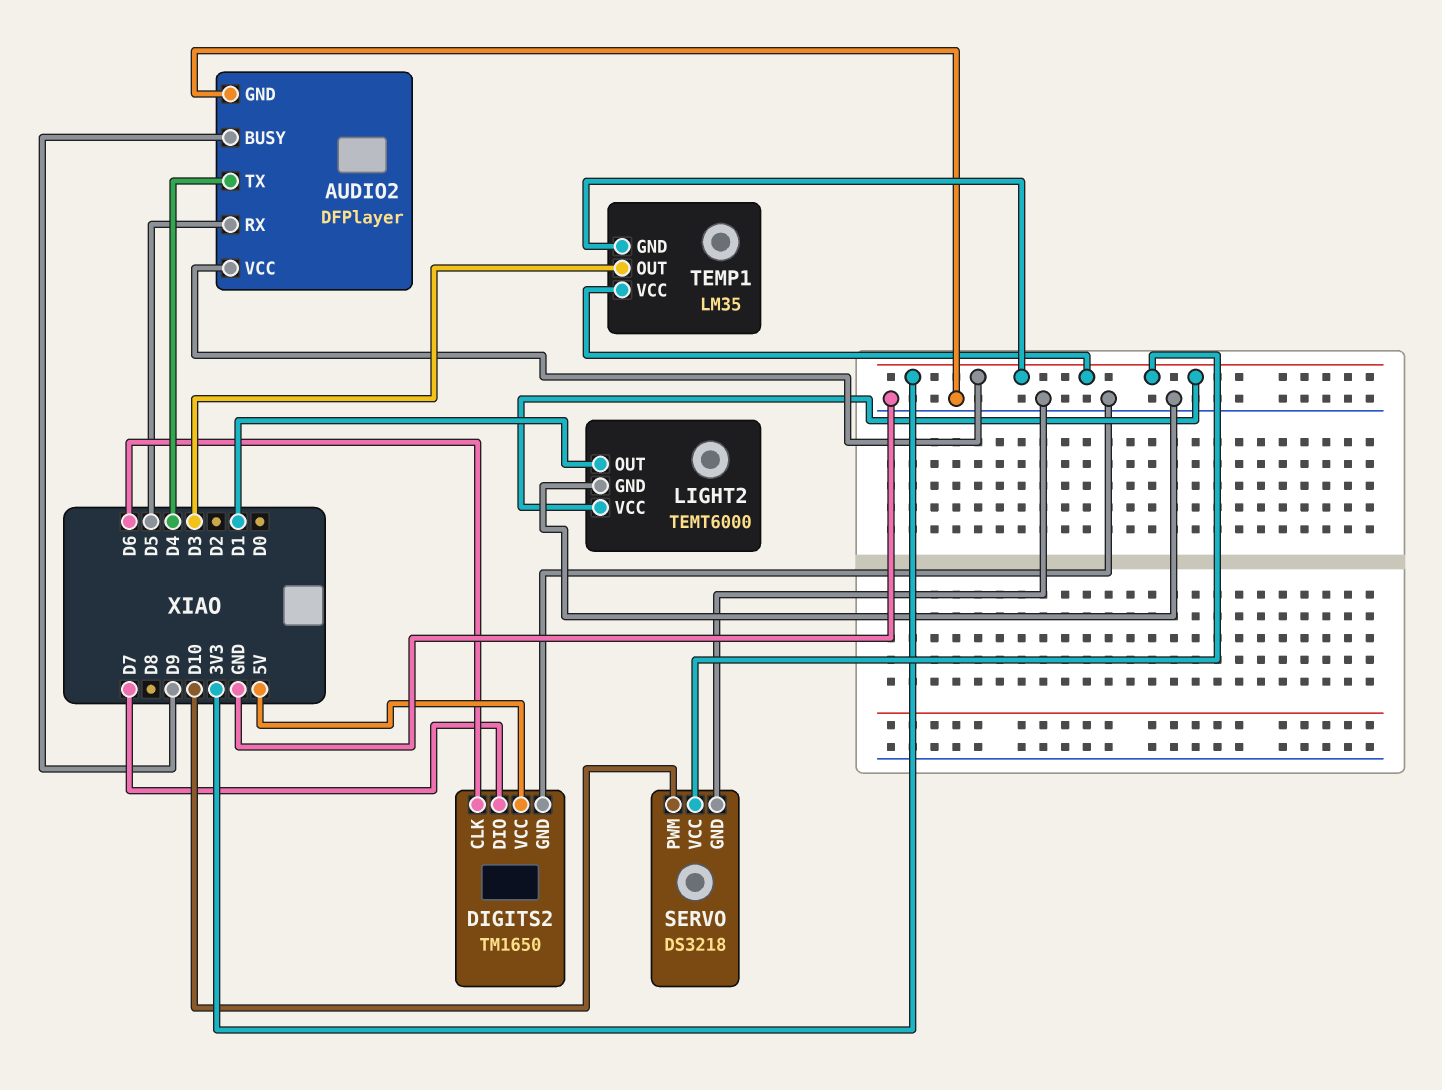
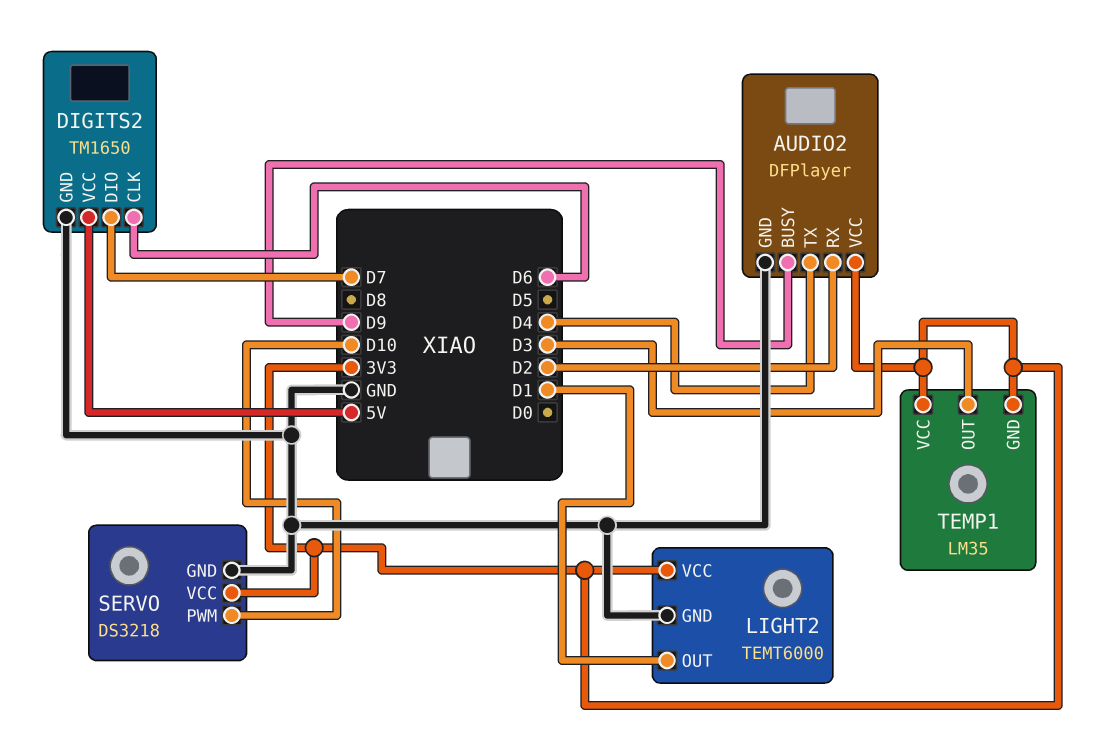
AUDIO2 pin RX: D5 -> D2

